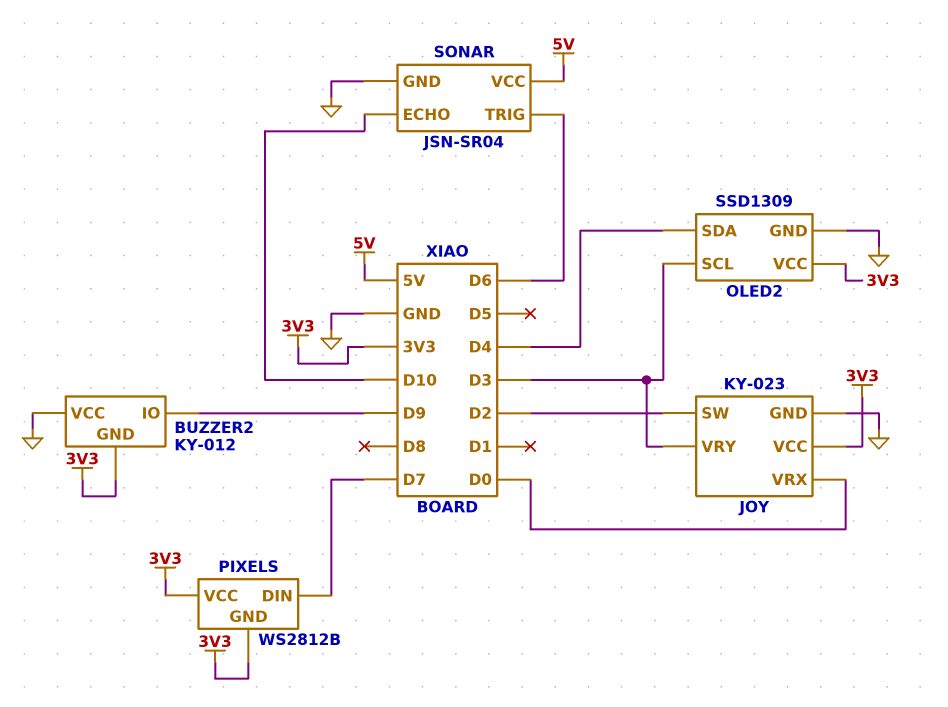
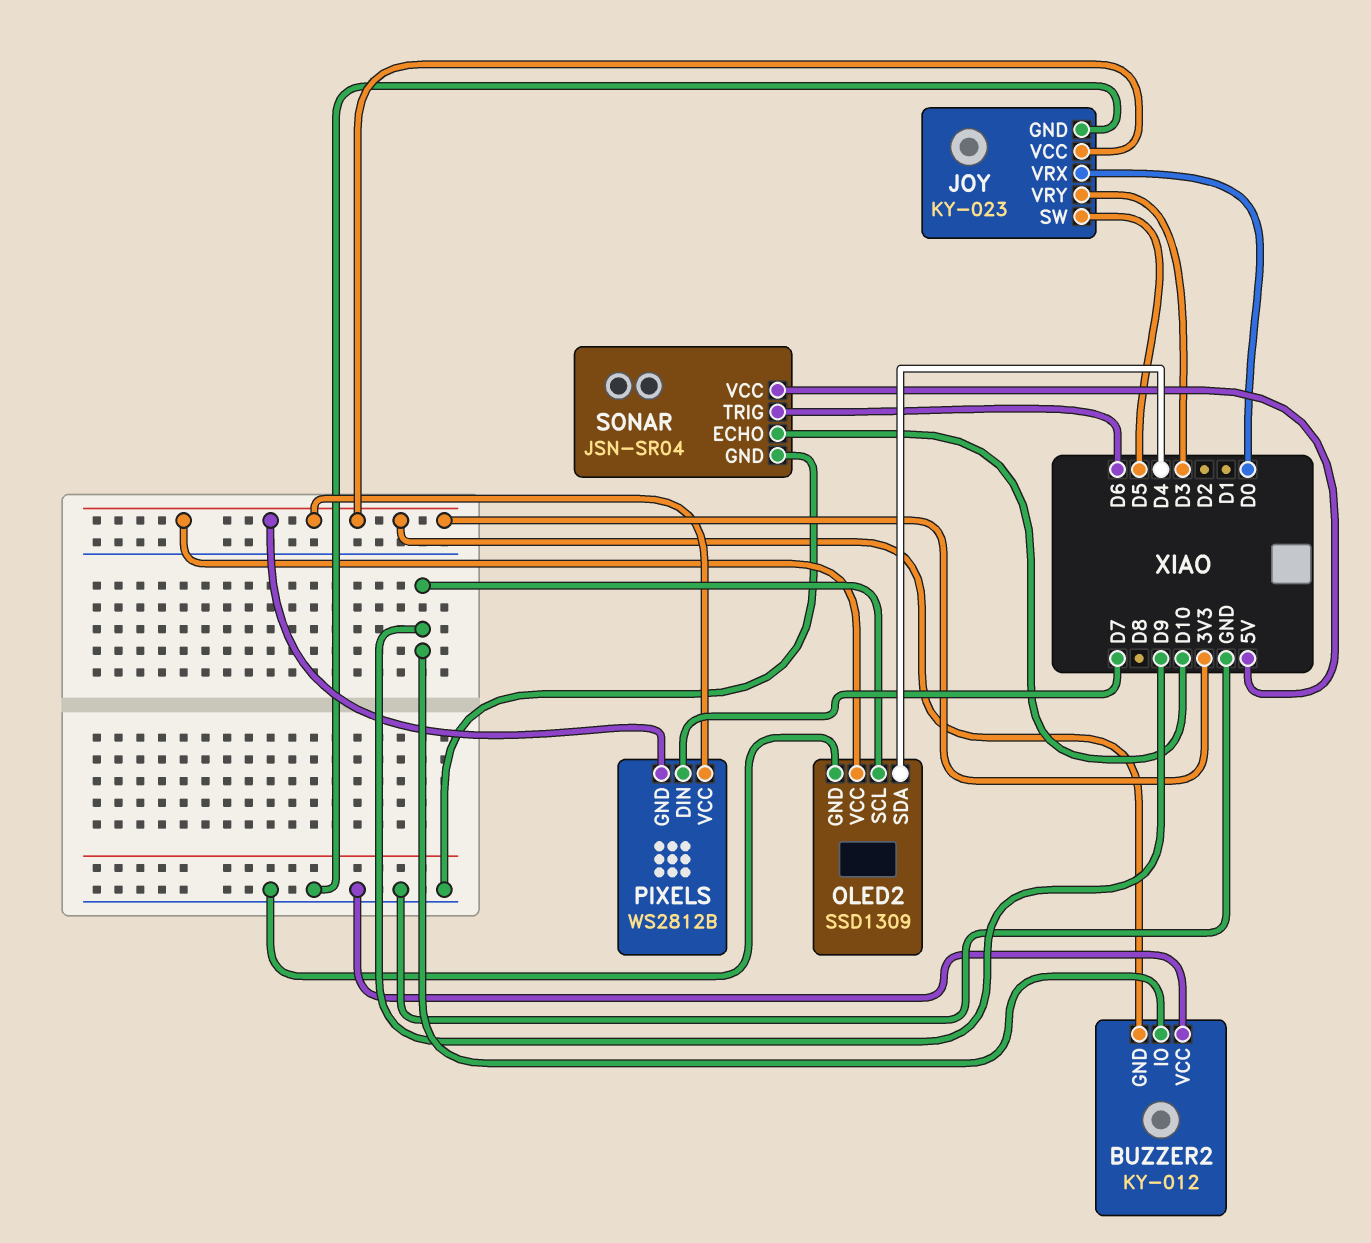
JOY pin SW: D2 -> D5
OLED2 pin SCL: D3 -> D9

